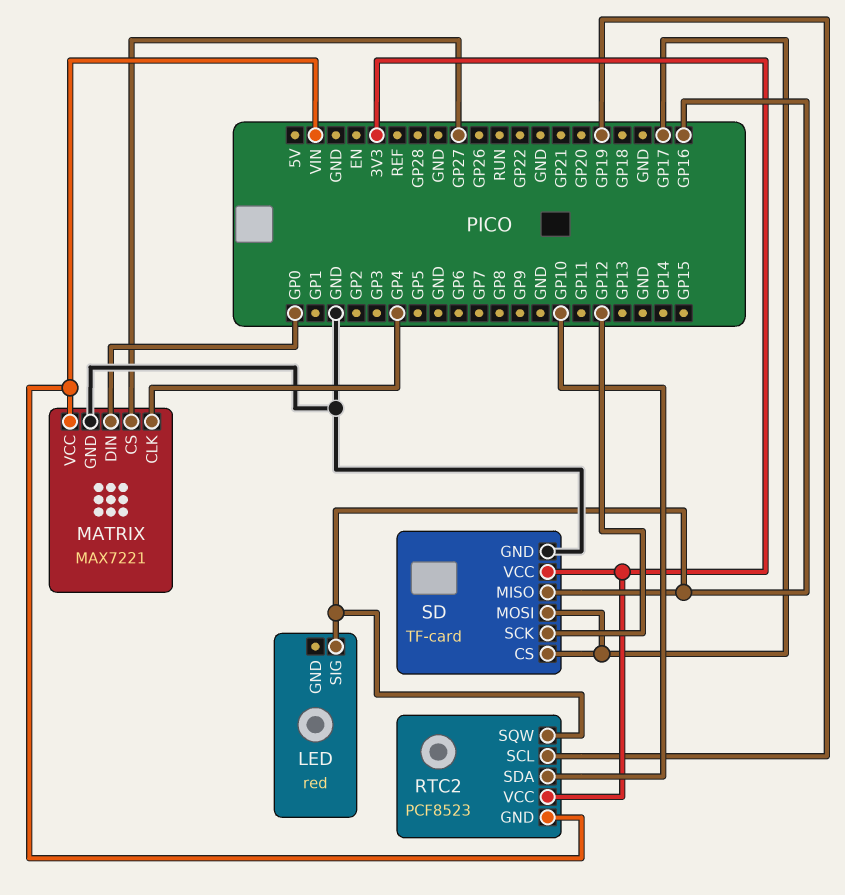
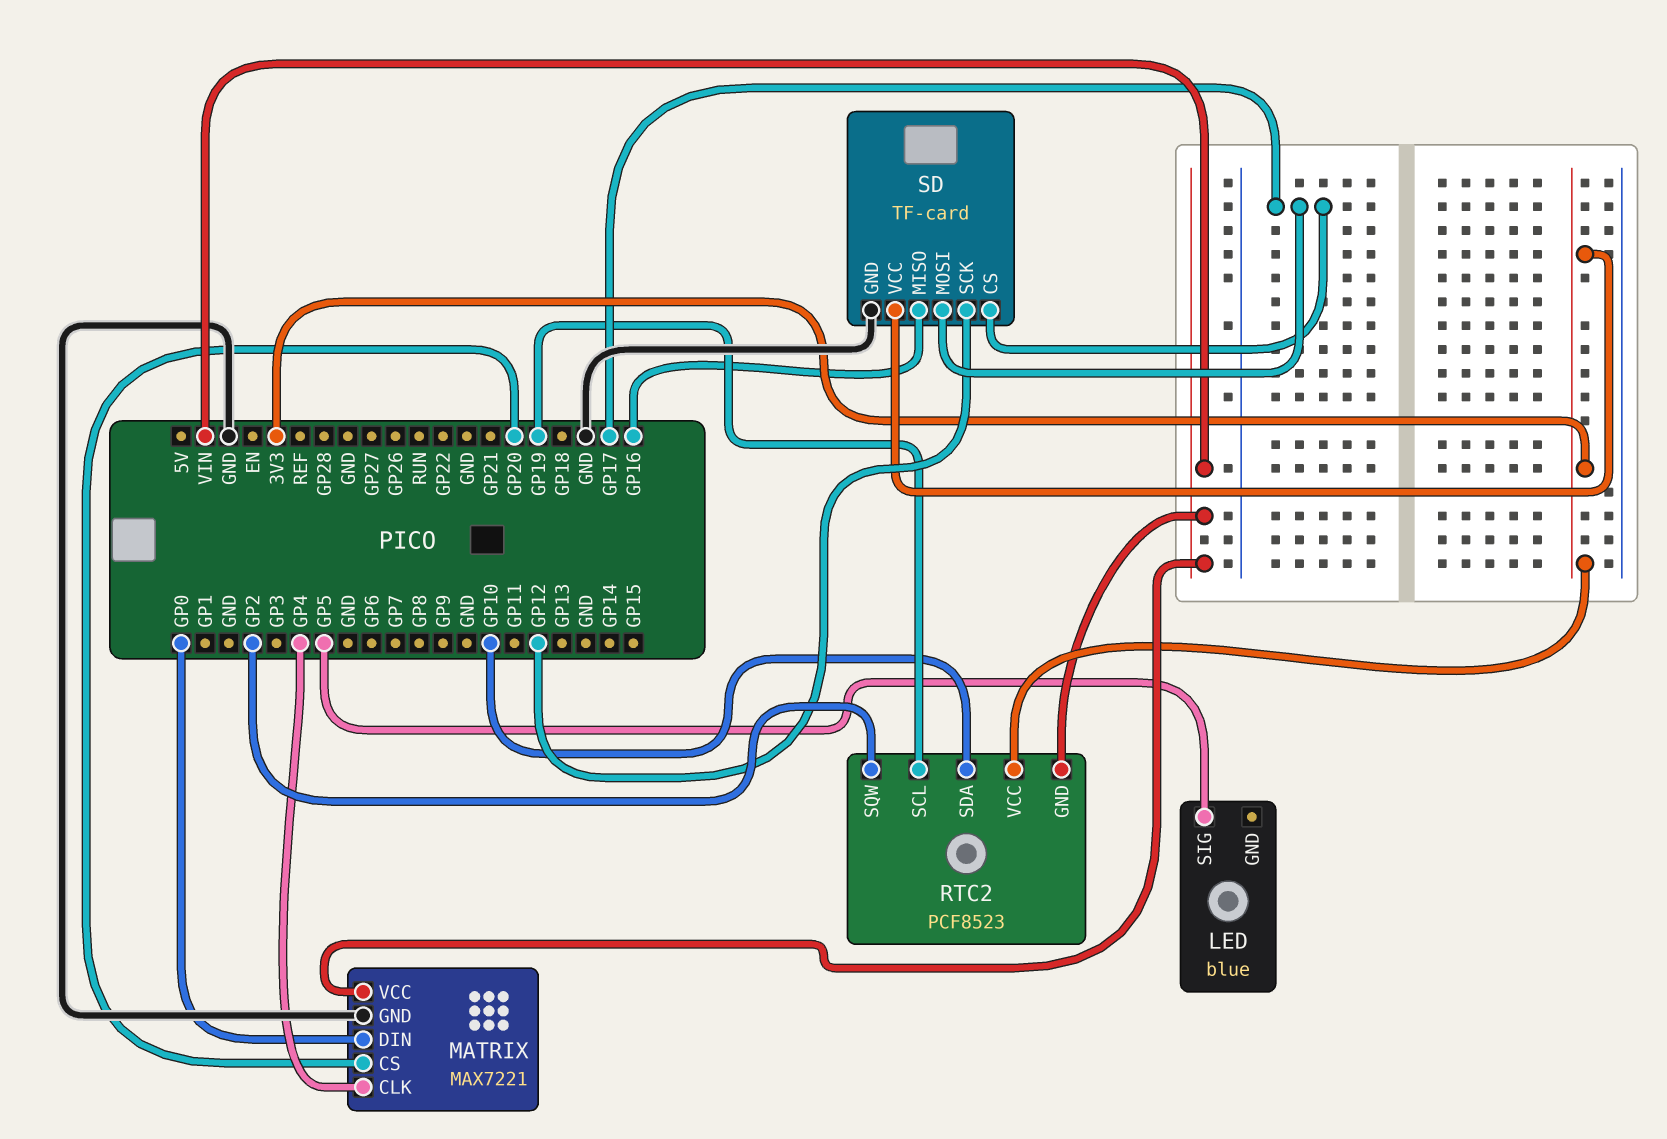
LED: red -> blue
LED pin SIG: GP16 -> GP5
MATRIX pin CS: GP27 -> GP20
RTC2 pin SQW: GP16 -> GP2

